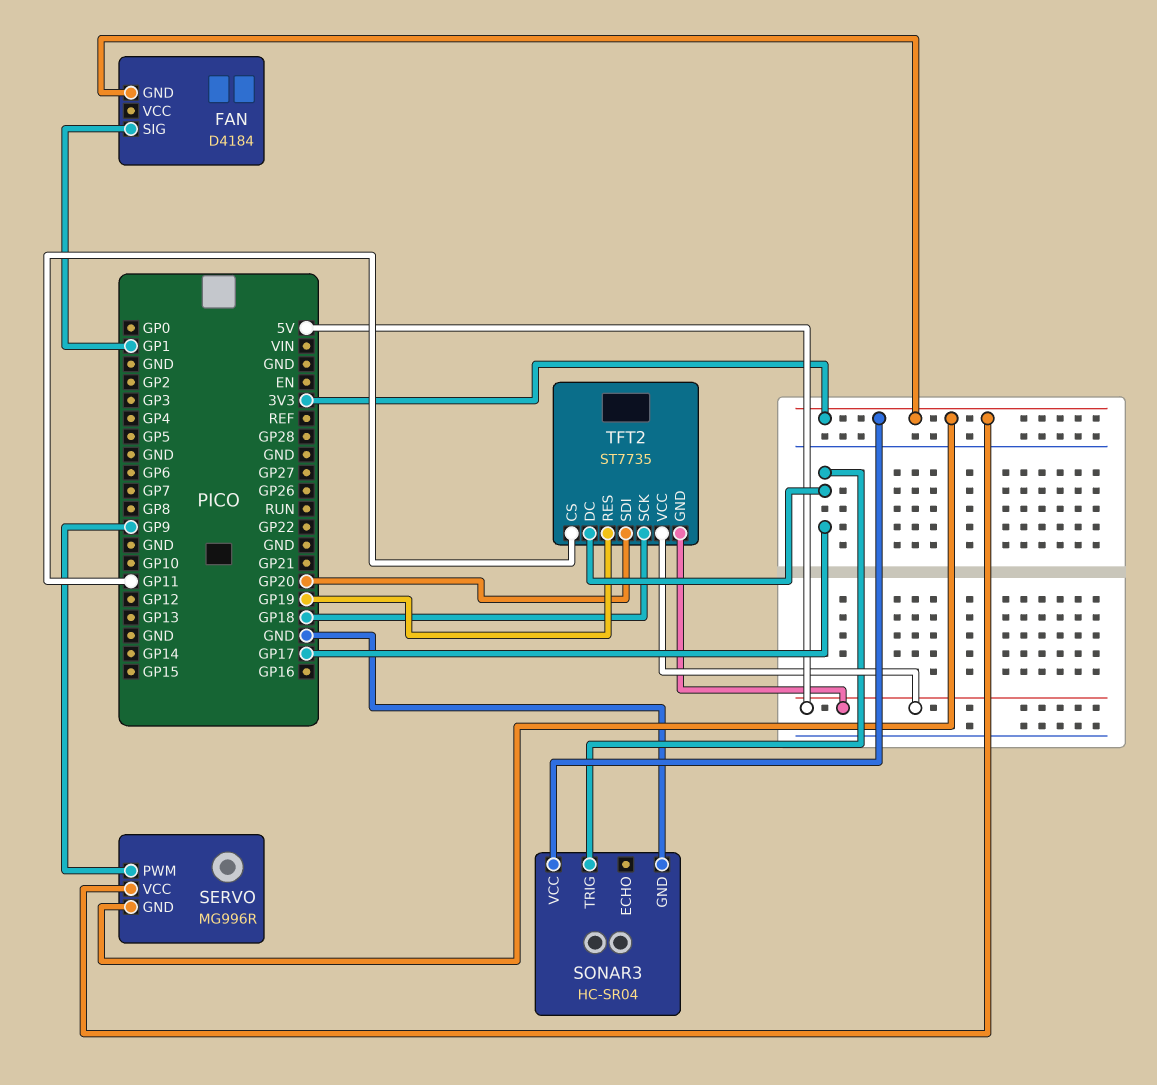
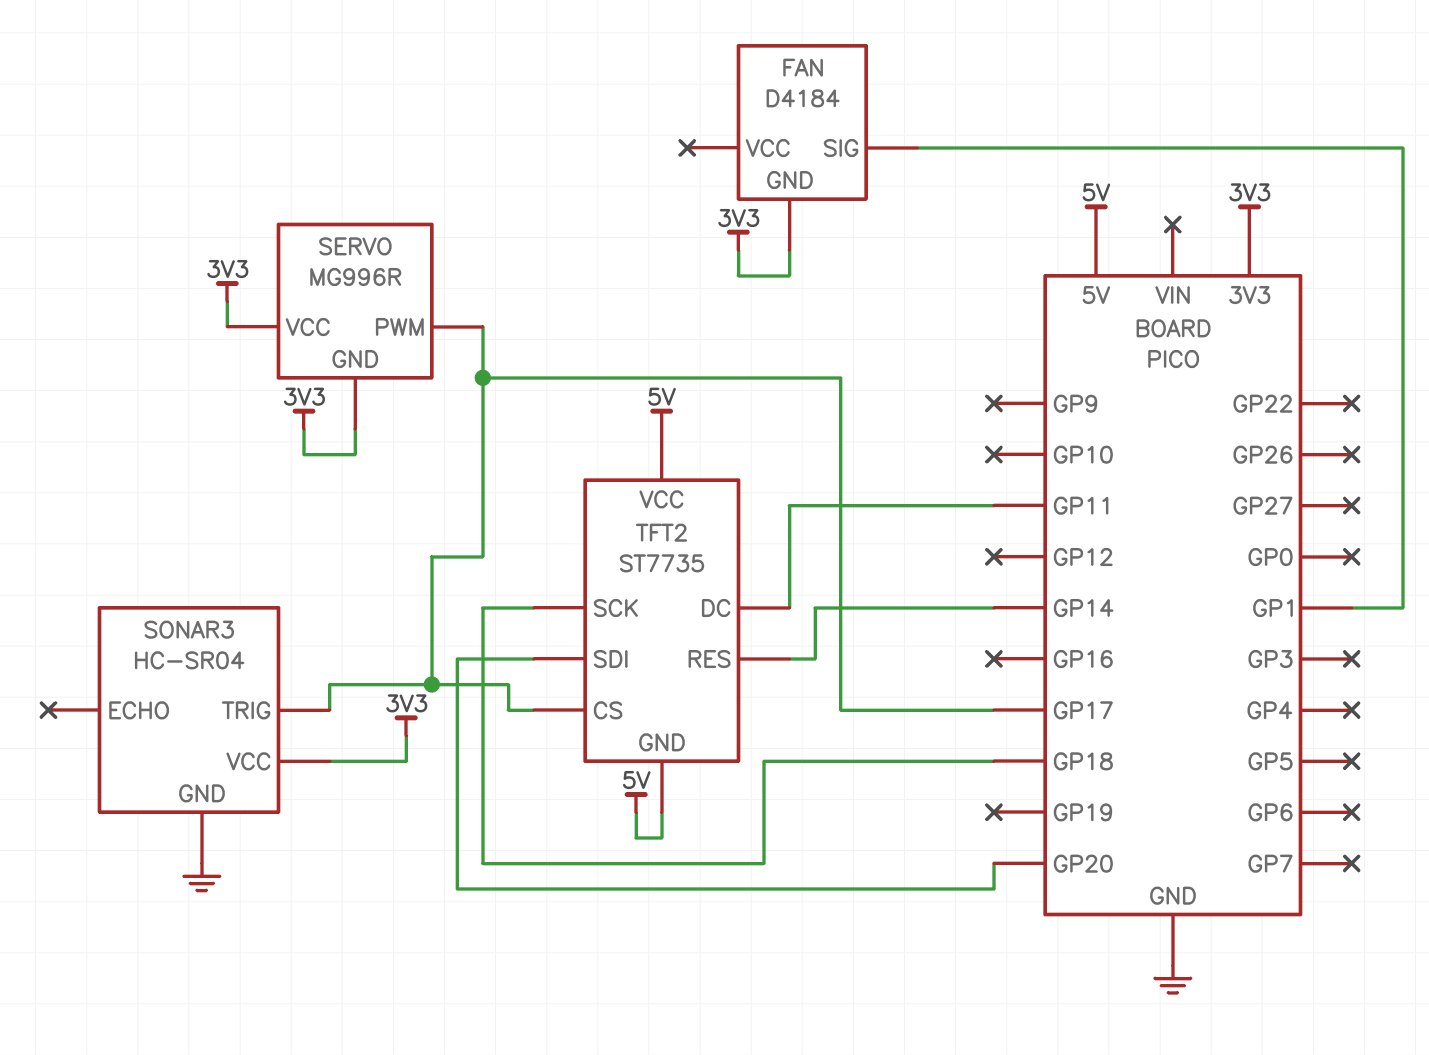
SERVO pin PWM: GP9 -> GP17
TFT2 pin CS: GP11 -> GP17
TFT2 pin DC: GP17 -> GP11
TFT2 pin RES: GP19 -> GP14

